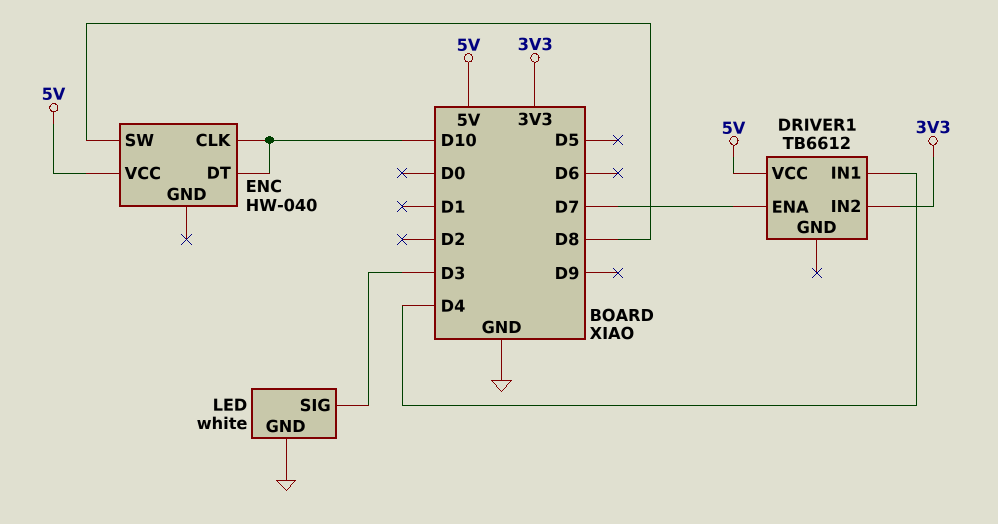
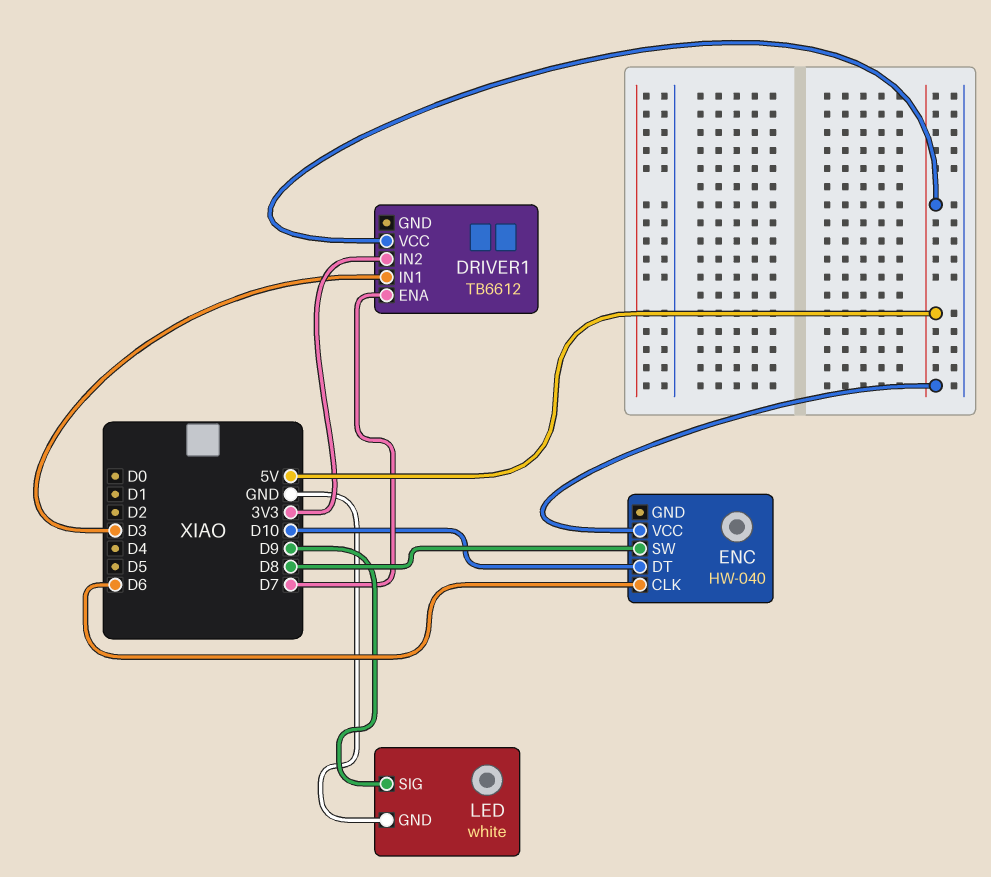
DRIVER1 pin IN1: D4 -> D3
ENC pin CLK: D10 -> D6
LED pin SIG: D3 -> D9

